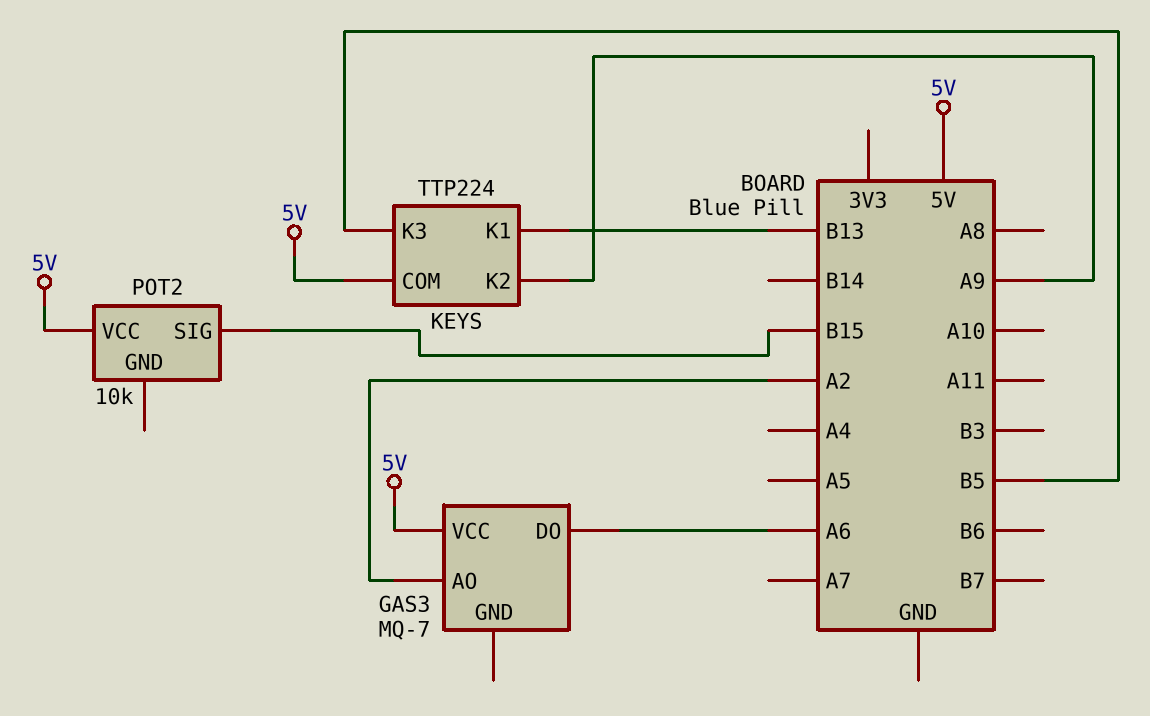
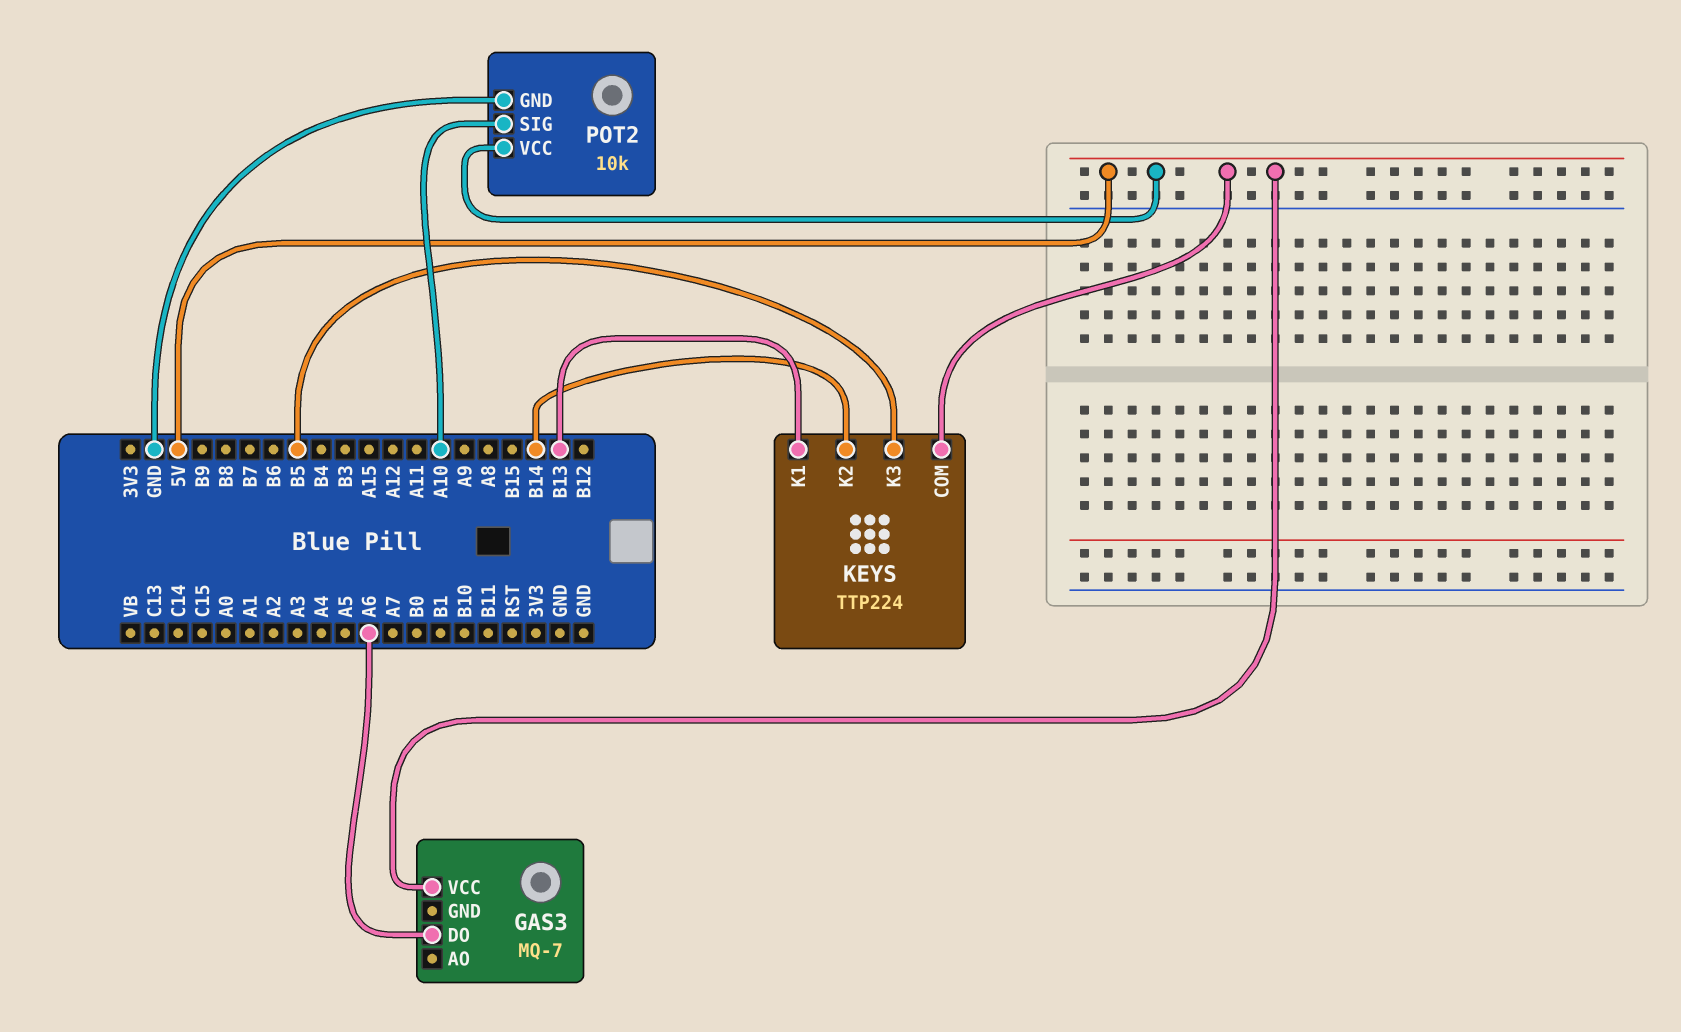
GAS3 pin AO: A2 -> none
KEYS pin K2: A9 -> B14
POT2 pin GND: none -> GND
POT2 pin SIG: B15 -> A10

